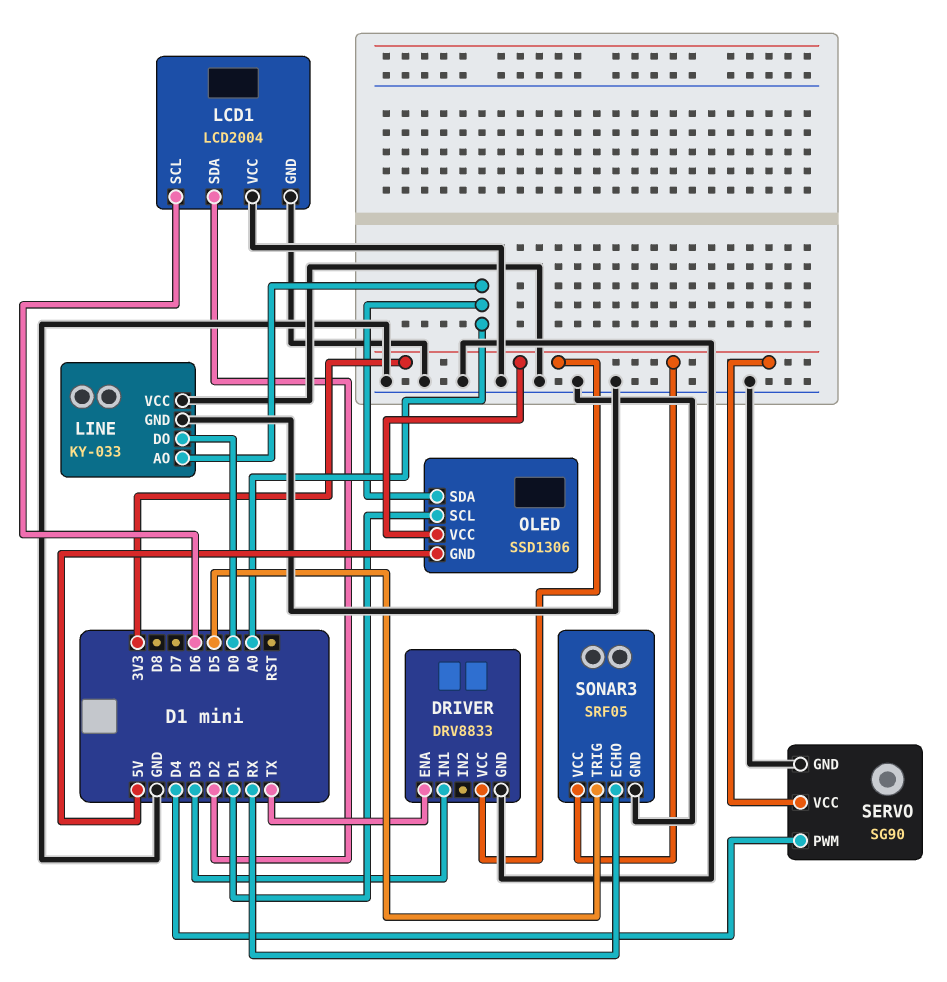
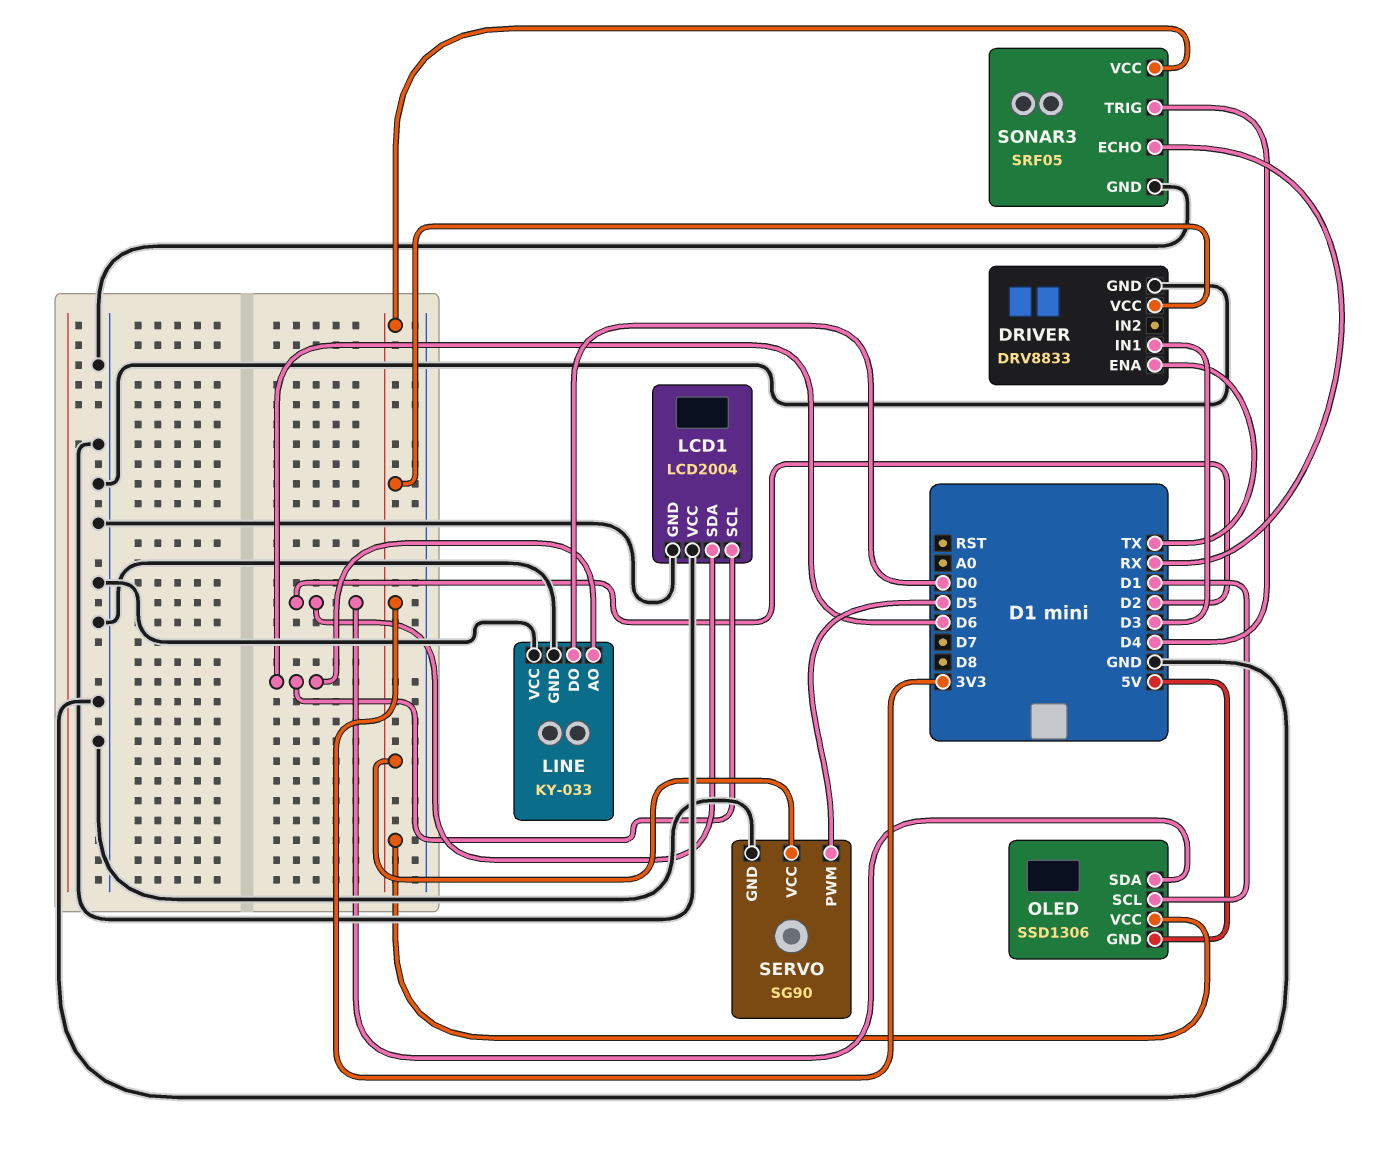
LINE pin AO: A0 -> D6
OLED pin SDA: A0 -> D2
SERVO pin PWM: D4 -> D5
SONAR3 pin TRIG: D5 -> D4

